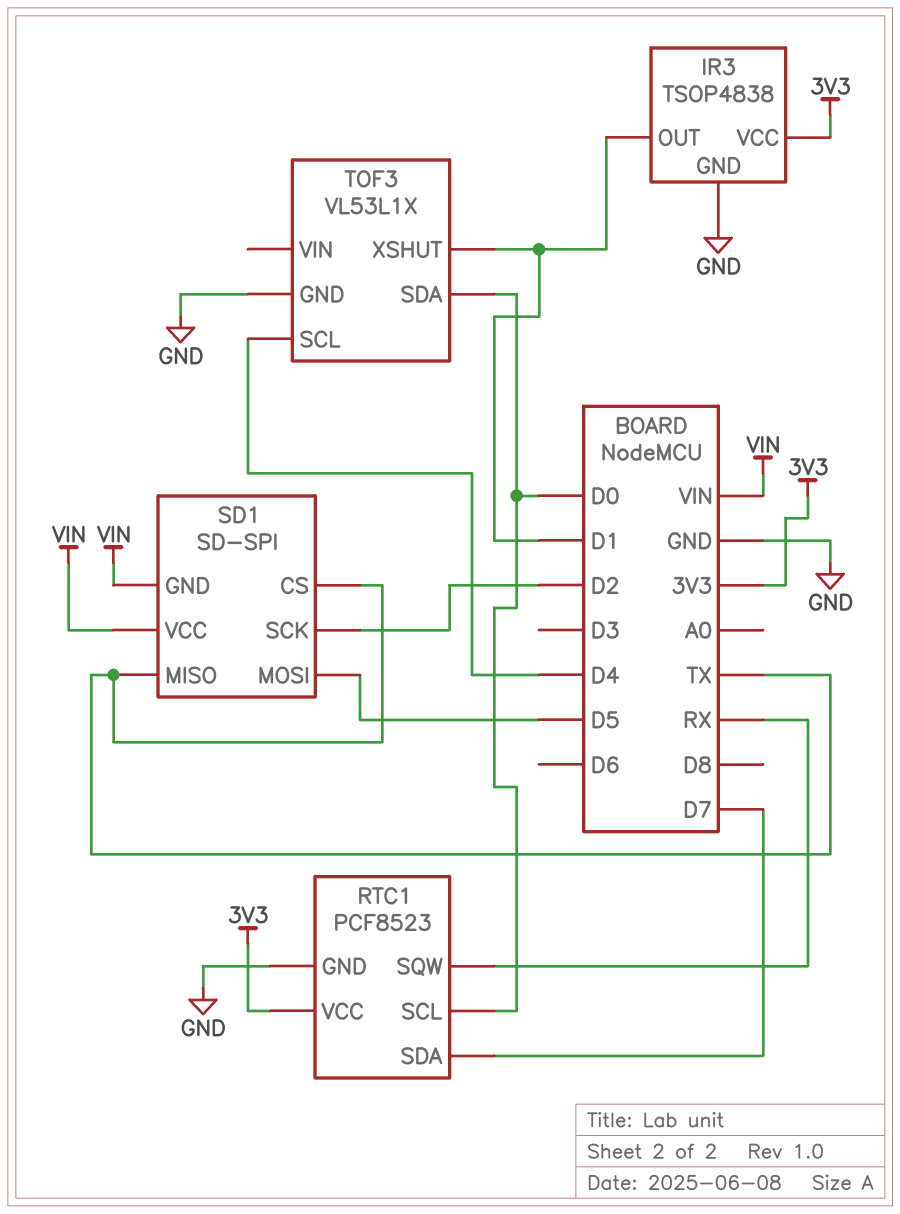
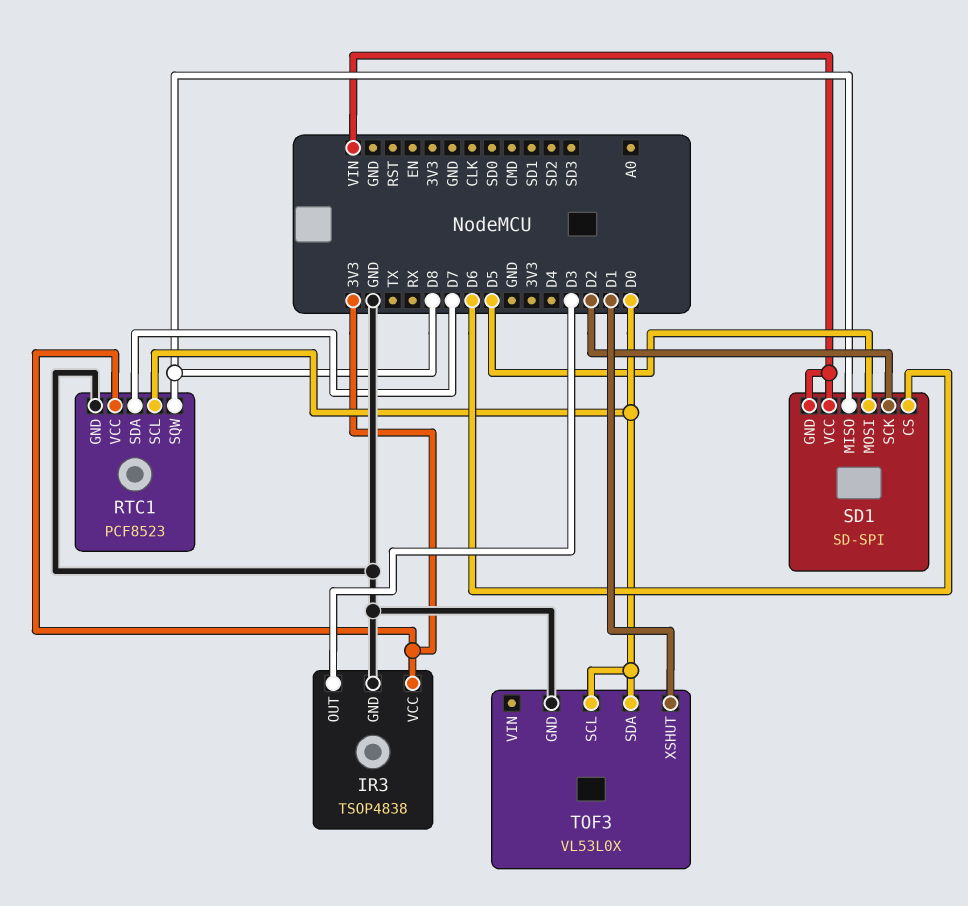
IR3 pin OUT: D1 -> D3
RTC1 pin SQW: RX -> D8
SD1 pin CS: TX -> D6
SD1 pin MISO: TX -> D8
TOF3: VL53L1X -> VL53L0X
TOF3 pin SCL: D4 -> D0

